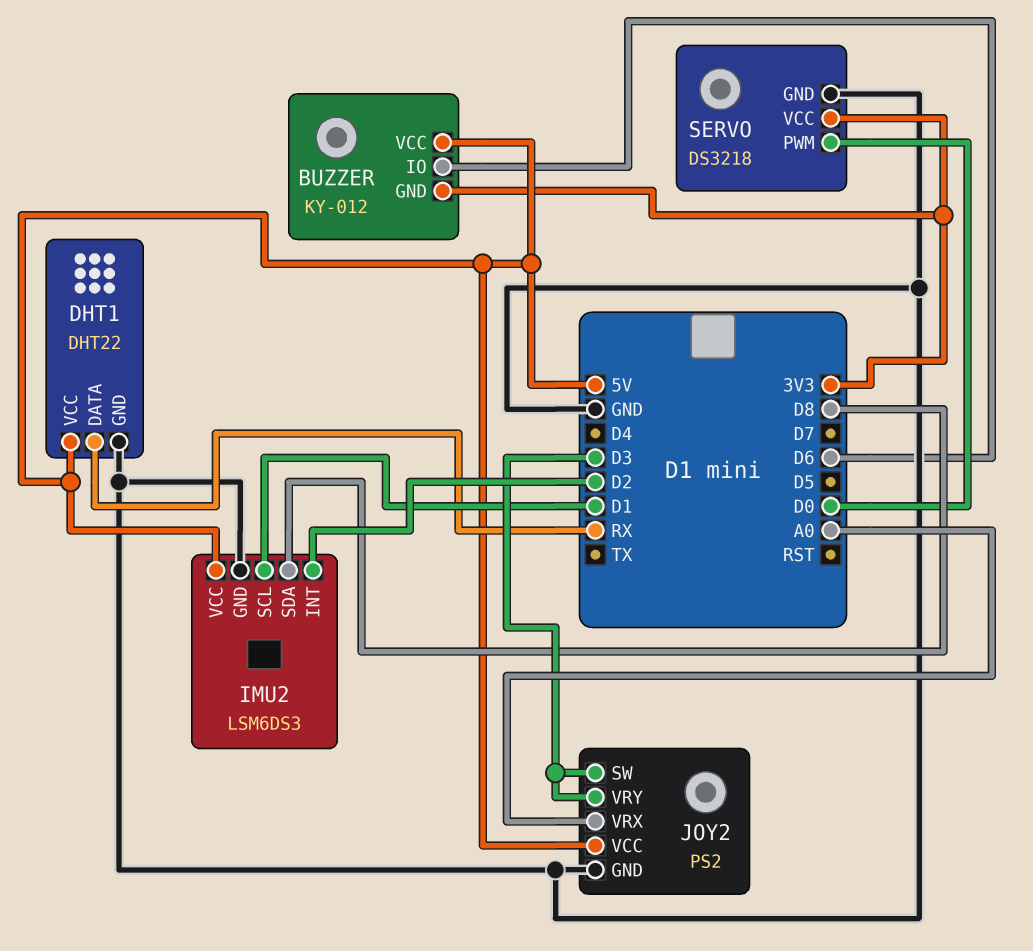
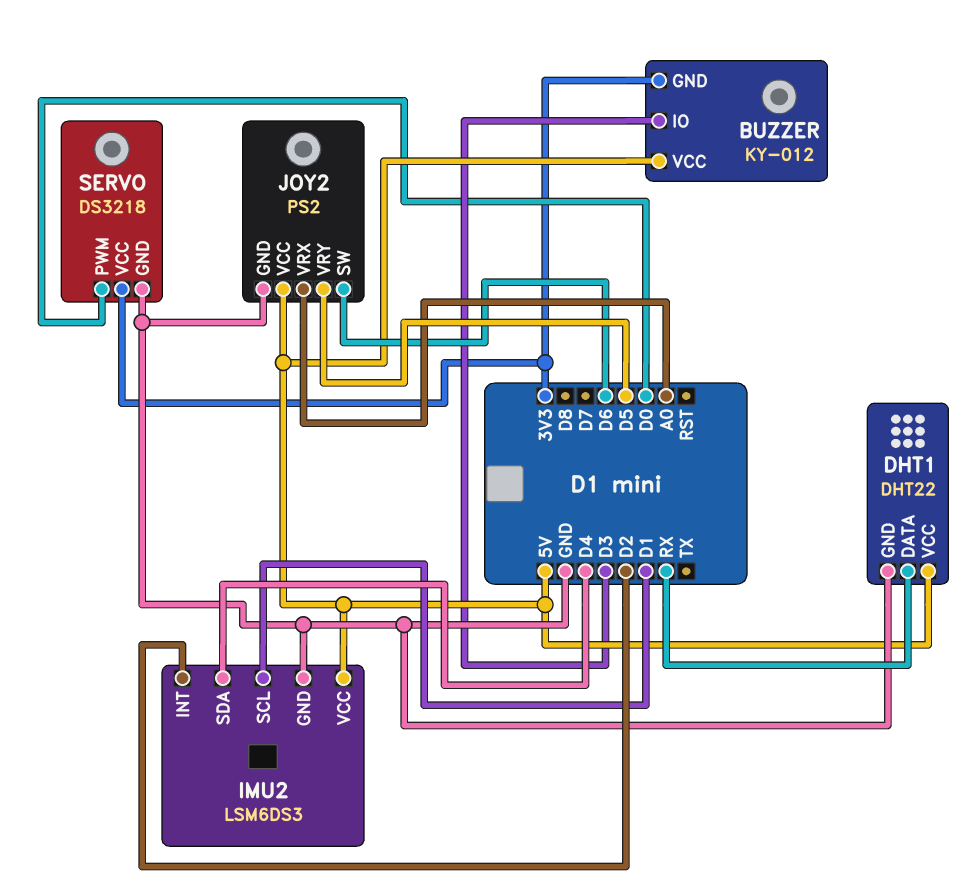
BUZZER pin IO: D6 -> D3
IMU2 pin SDA: D8 -> D4
JOY2 pin SW: D3 -> D6
JOY2 pin VRY: D3 -> D5

